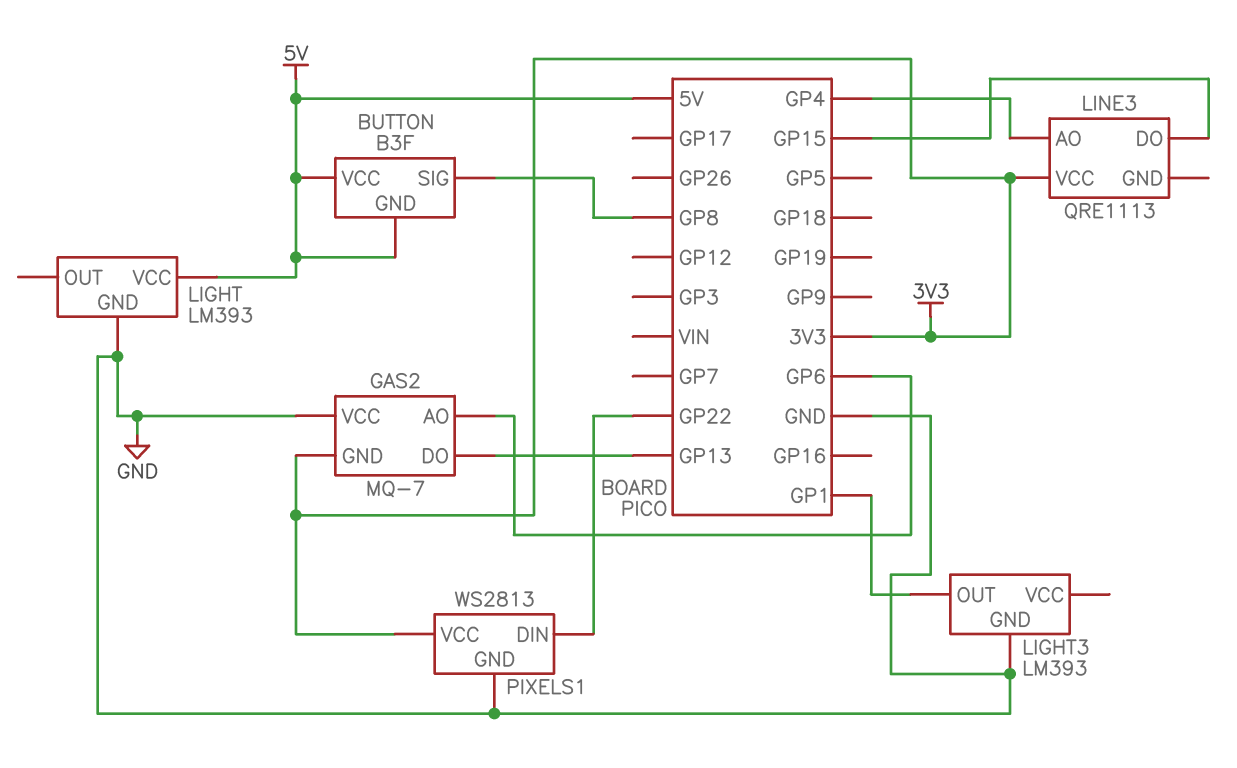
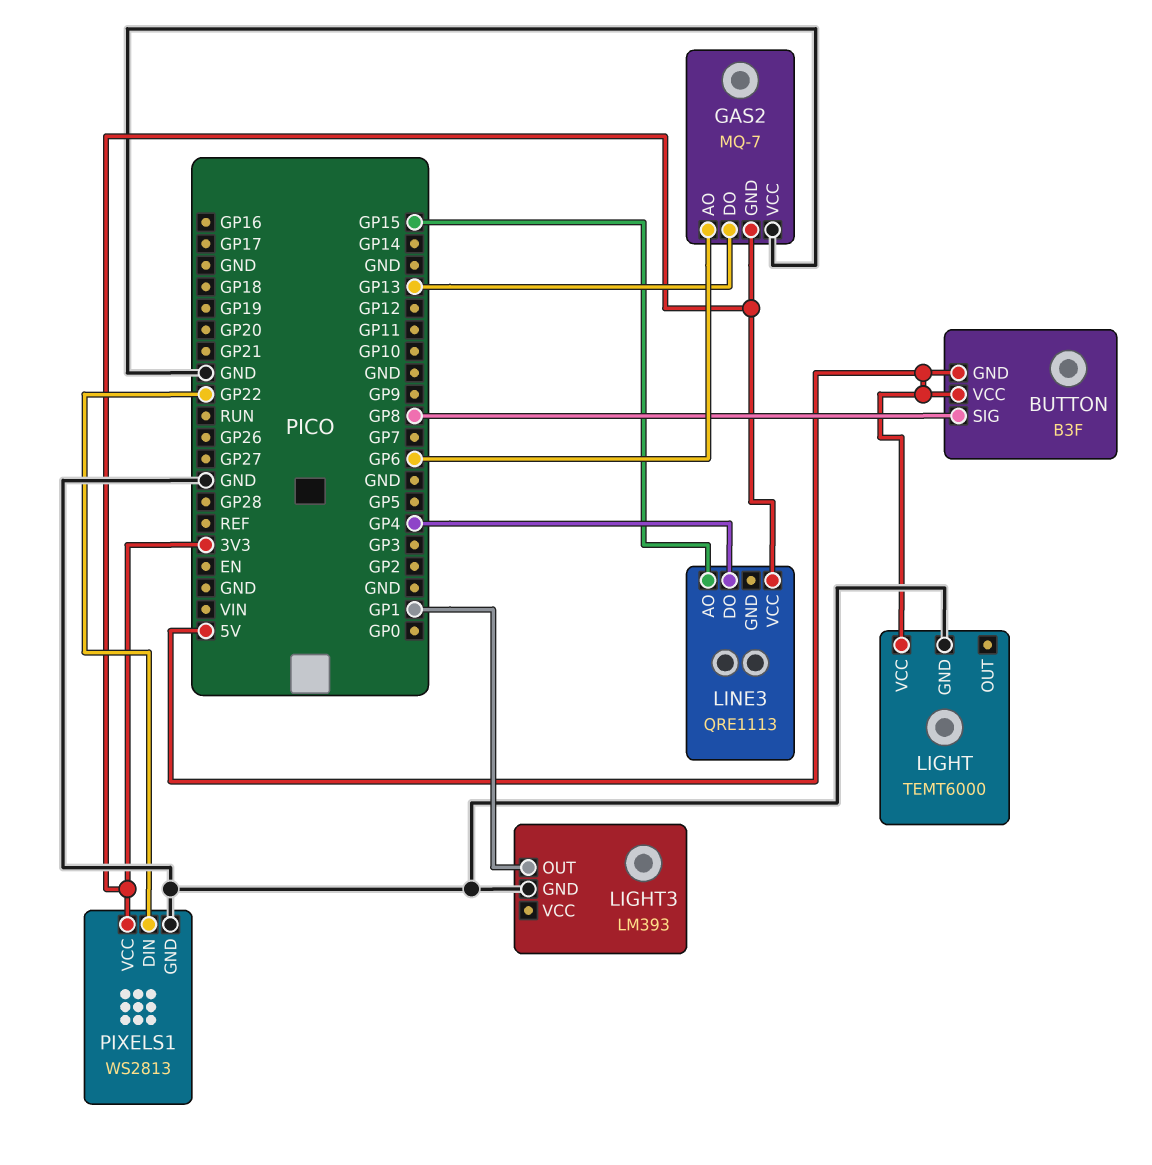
LIGHT: LM393 -> TEMT6000
LINE3 pin AO: GP4 -> GP15
LINE3 pin DO: GP15 -> GP4

